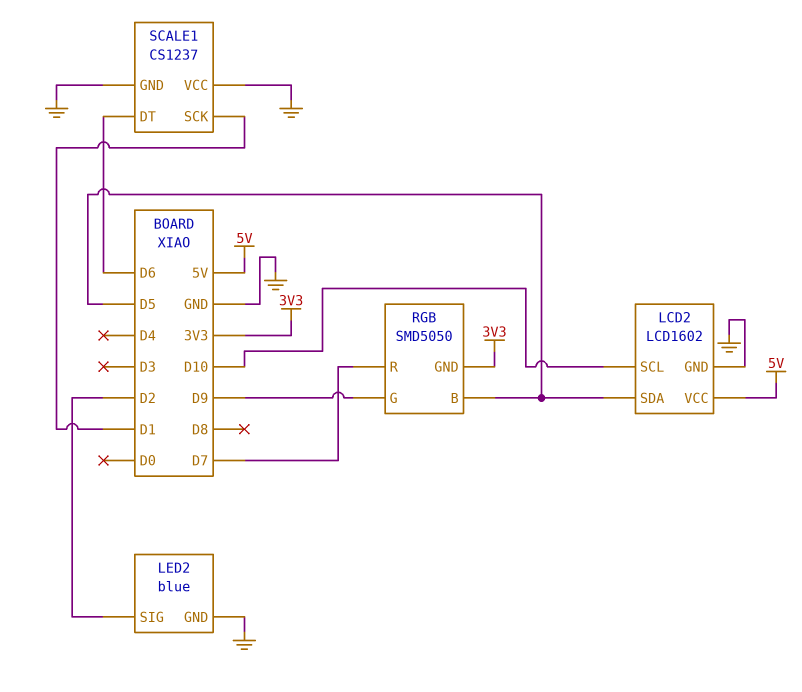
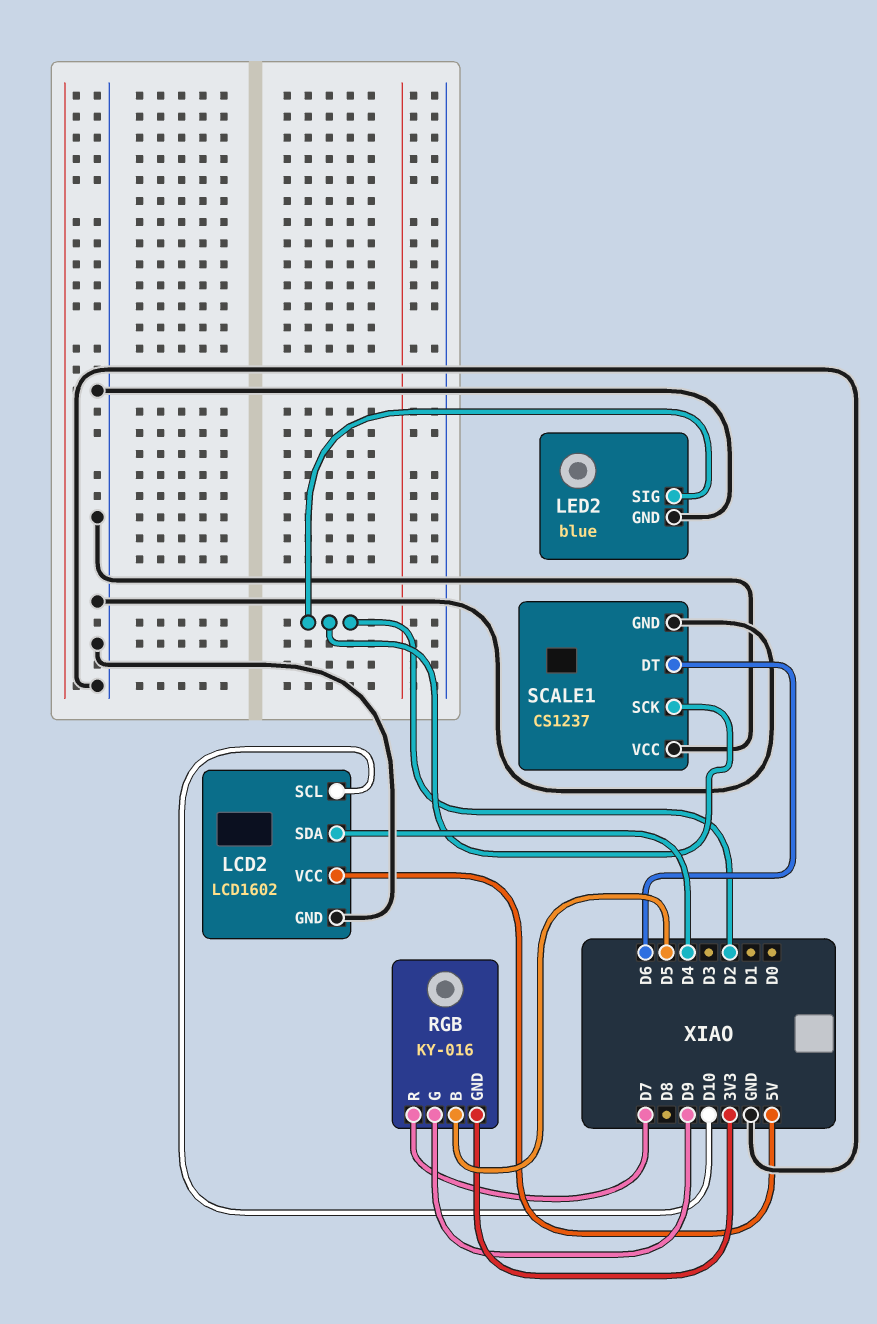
LCD2 pin SDA: D5 -> D4
RGB: SMD5050 -> KY-016
SCALE1 pin SCK: D1 -> D2

